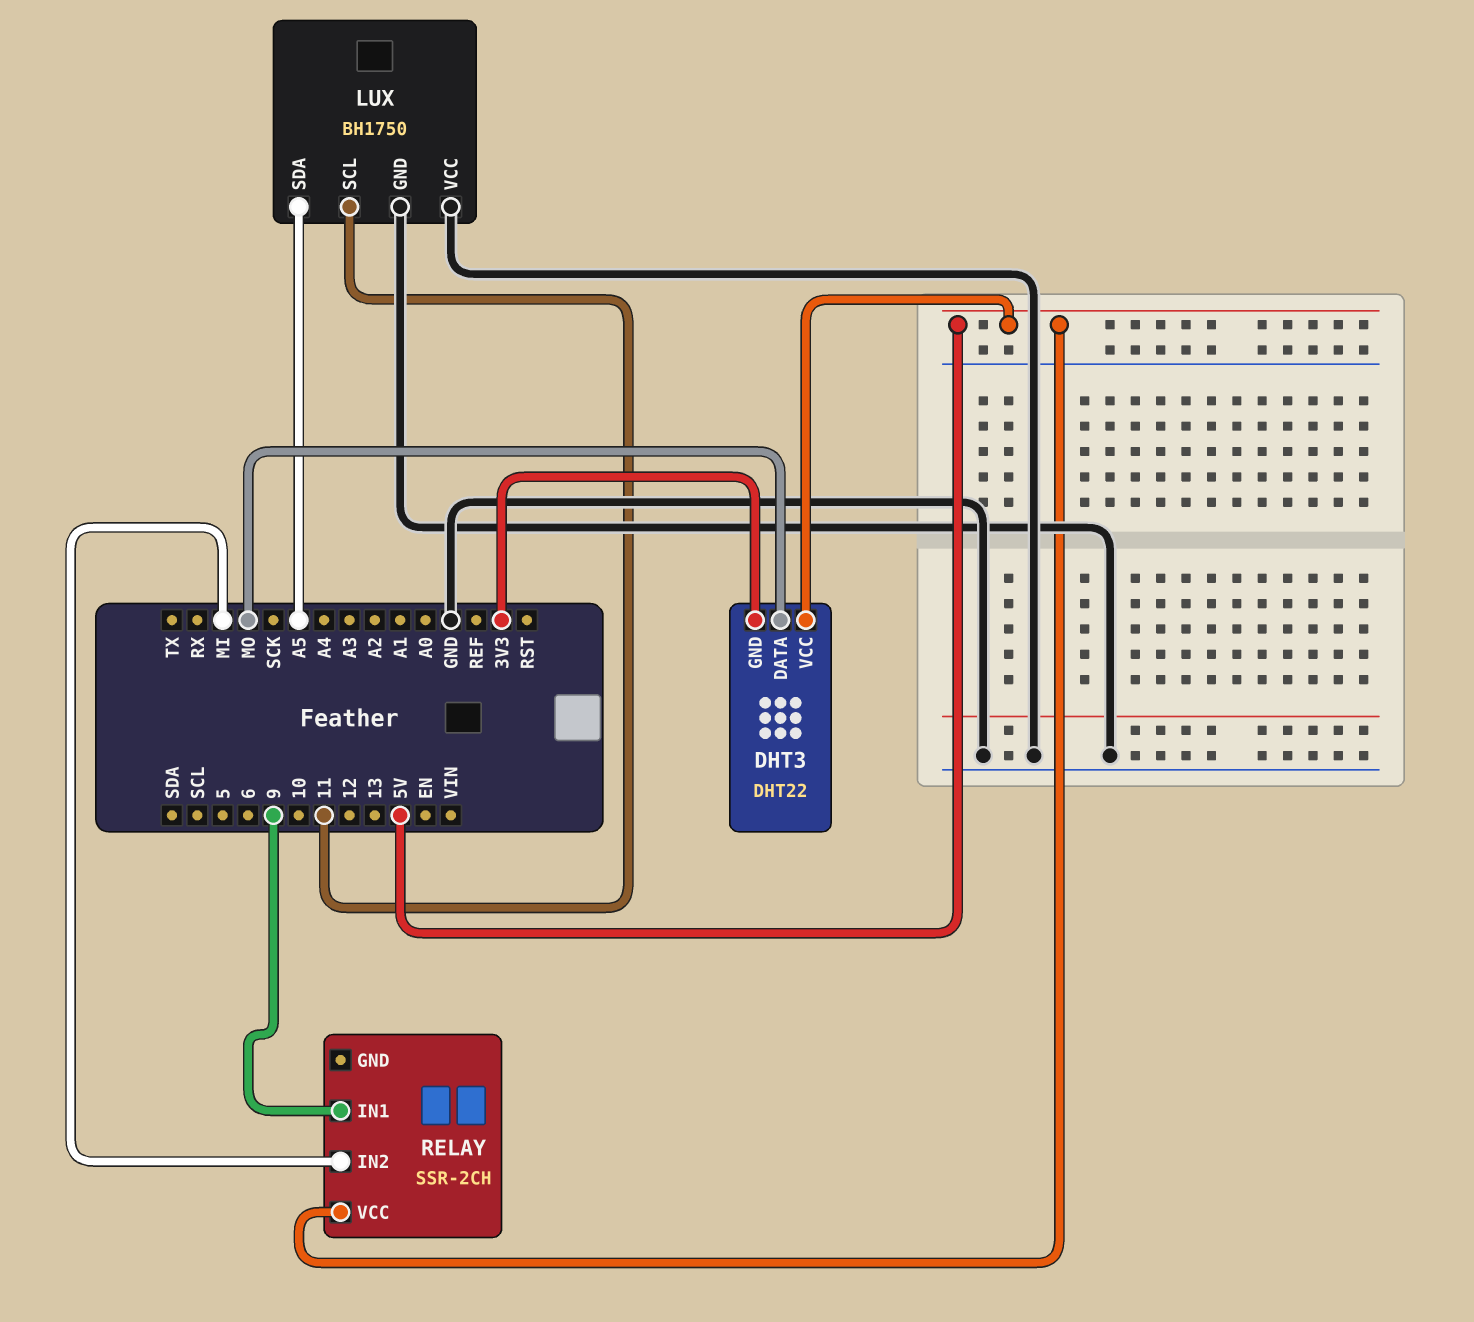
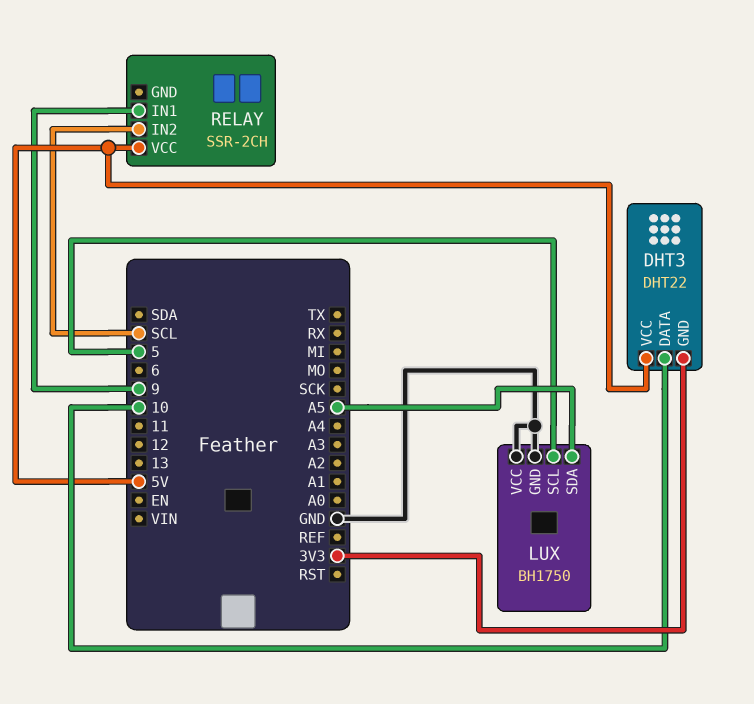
DHT3 pin DATA: MO -> 10
LUX pin SCL: 11 -> 5
RELAY pin IN2: MI -> SCL

